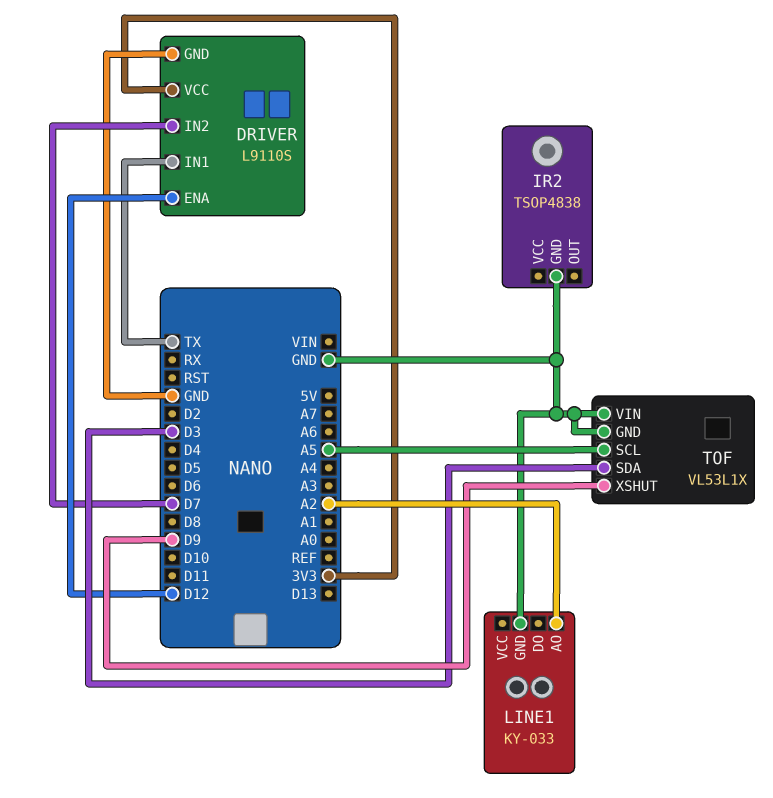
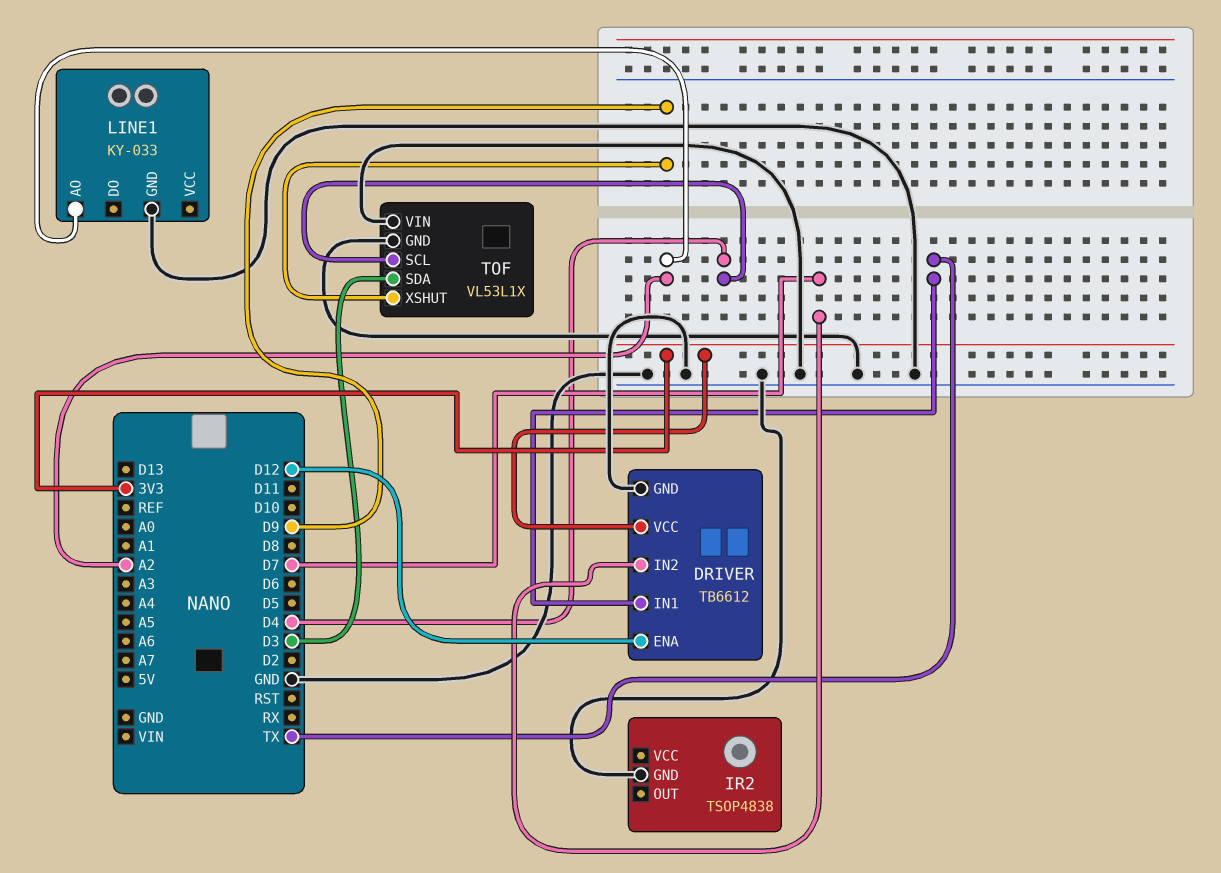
DRIVER: L9110S -> TB6612
TOF pin SCL: A5 -> D4

